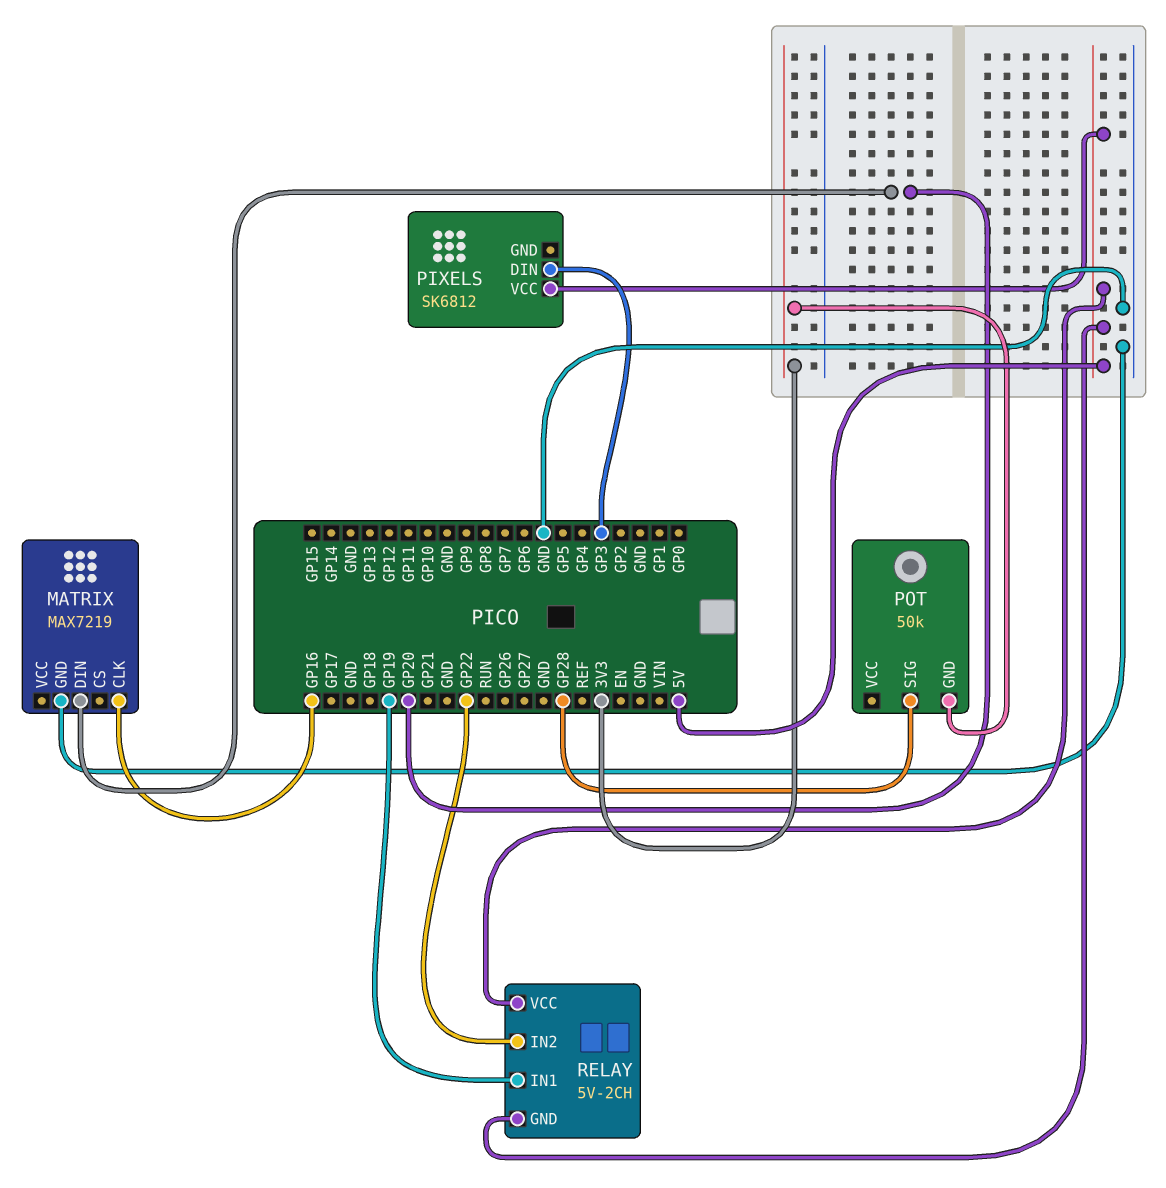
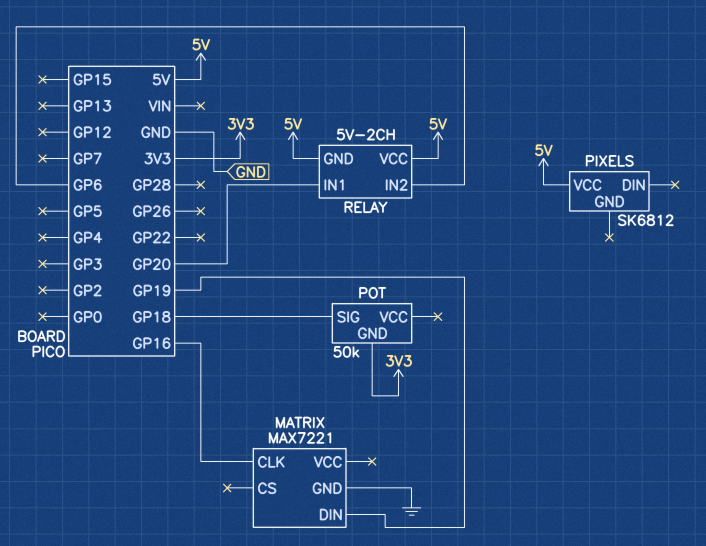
MATRIX: MAX7219 -> MAX7221
MATRIX pin DIN: GP20 -> GP19
PIXELS pin DIN: GP3 -> none
POT pin SIG: GP28 -> GP18
RELAY pin IN1: GP19 -> GP20
RELAY pin IN2: GP22 -> GP6

